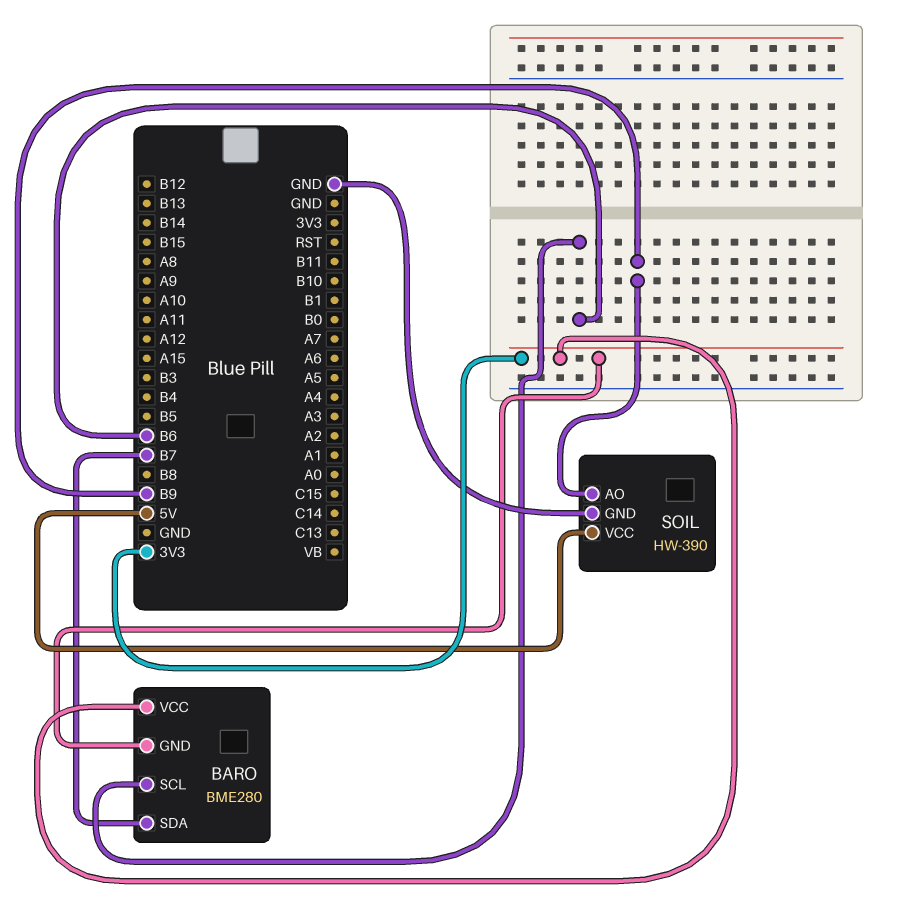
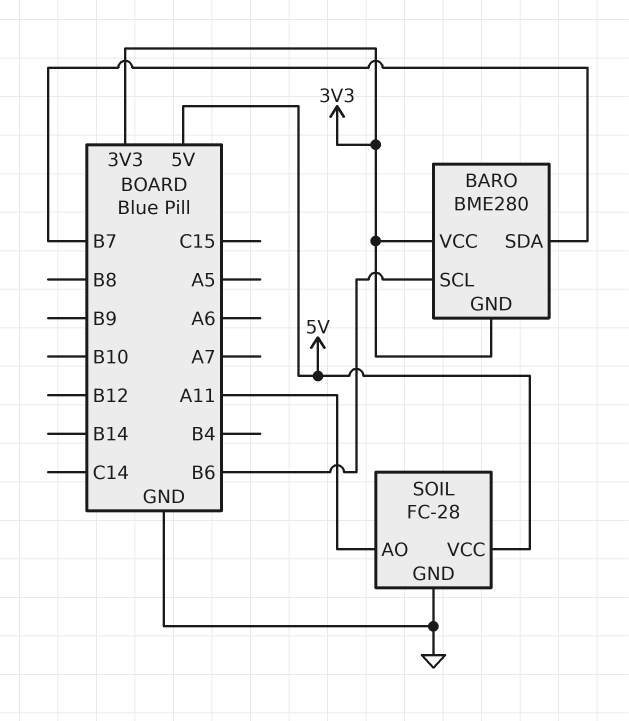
SOIL: HW-390 -> FC-28
SOIL pin AO: B9 -> A11

